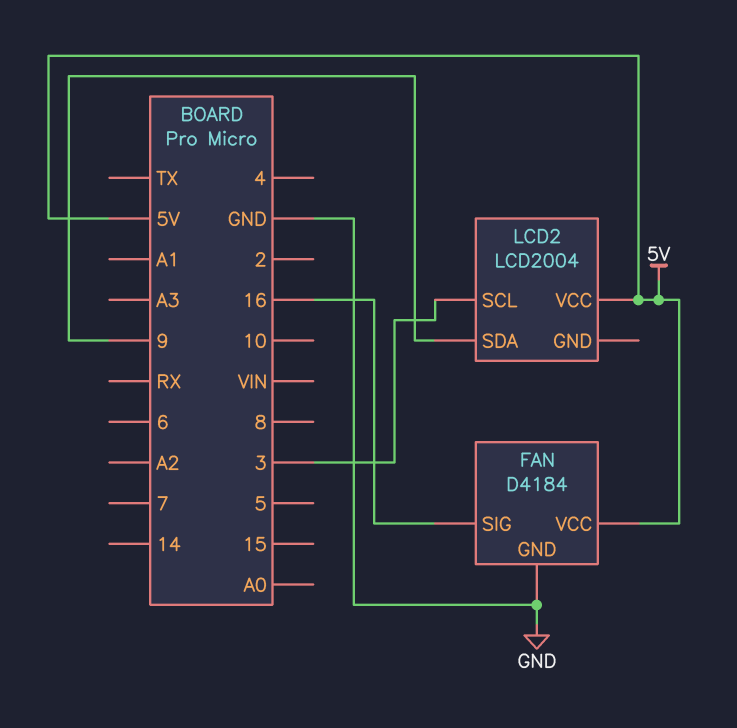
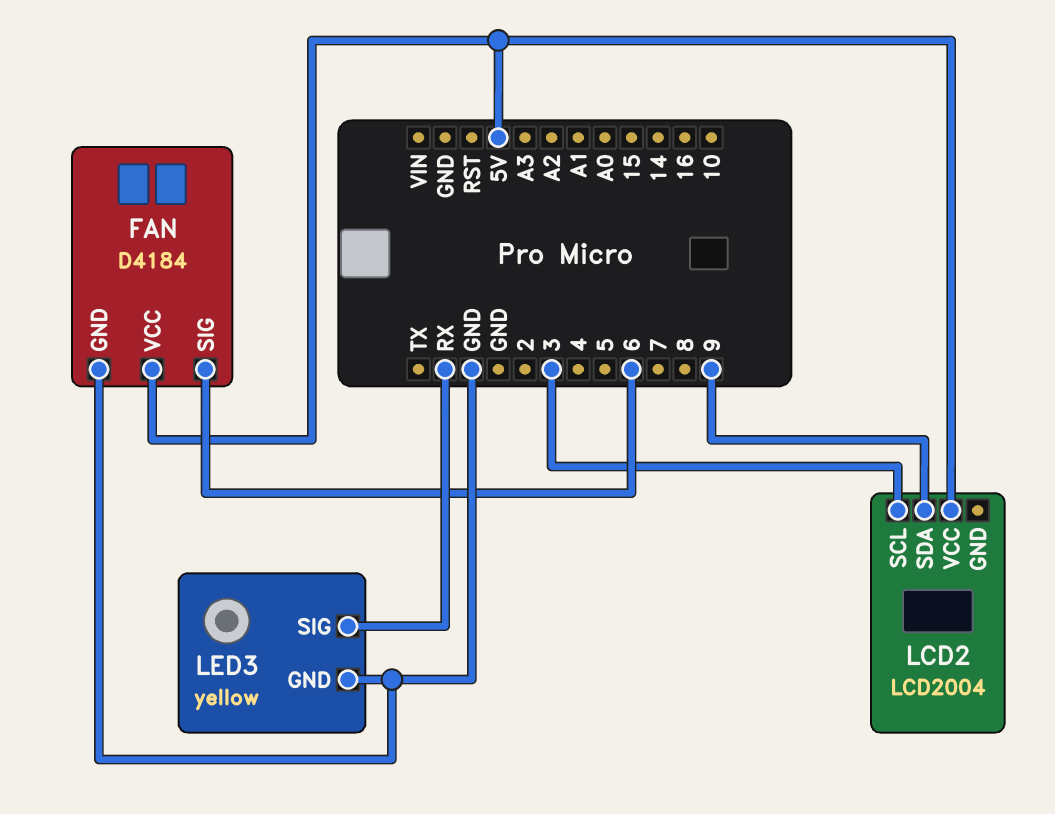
FAN pin SIG: 16 -> 6
LED3: none -> yellow
LED3 pin GND: none -> GND
LED3 pin SIG: none -> RX

